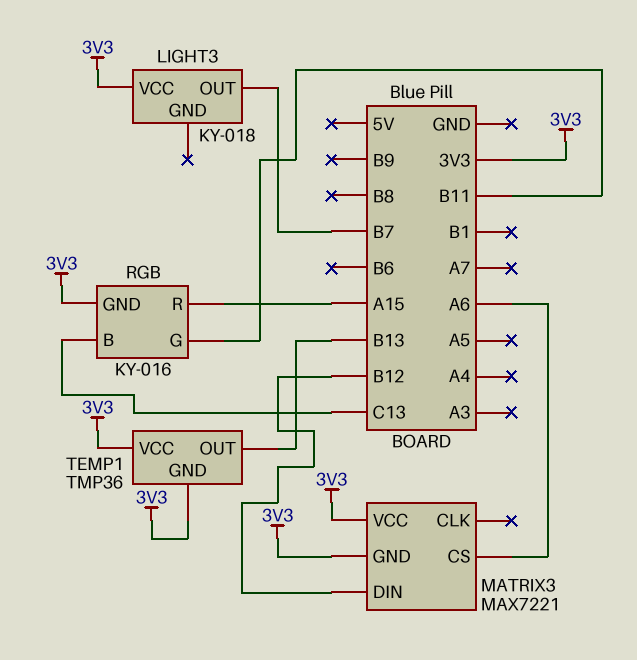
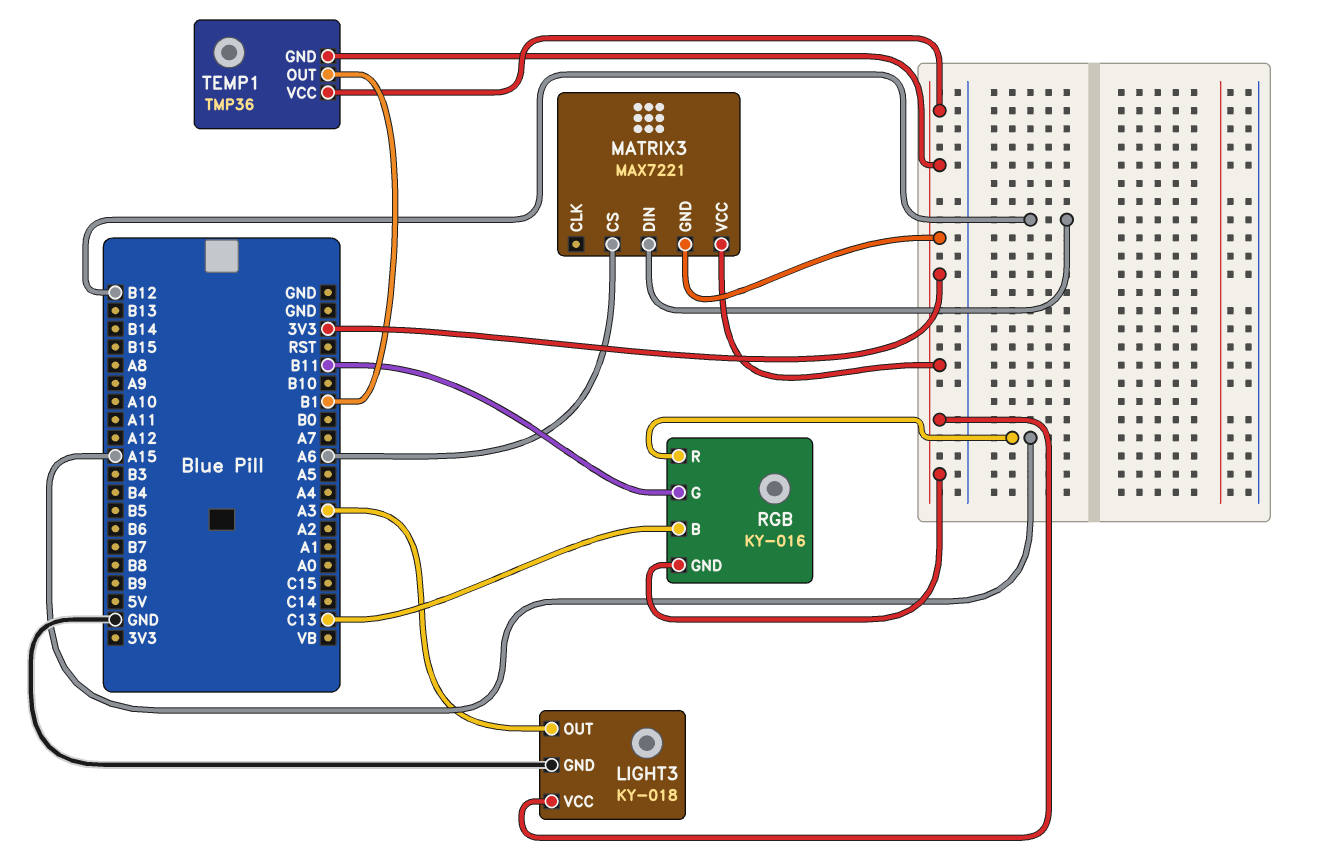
LIGHT3 pin GND: none -> GND
LIGHT3 pin OUT: B7 -> A3
TEMP1 pin OUT: B13 -> B1

